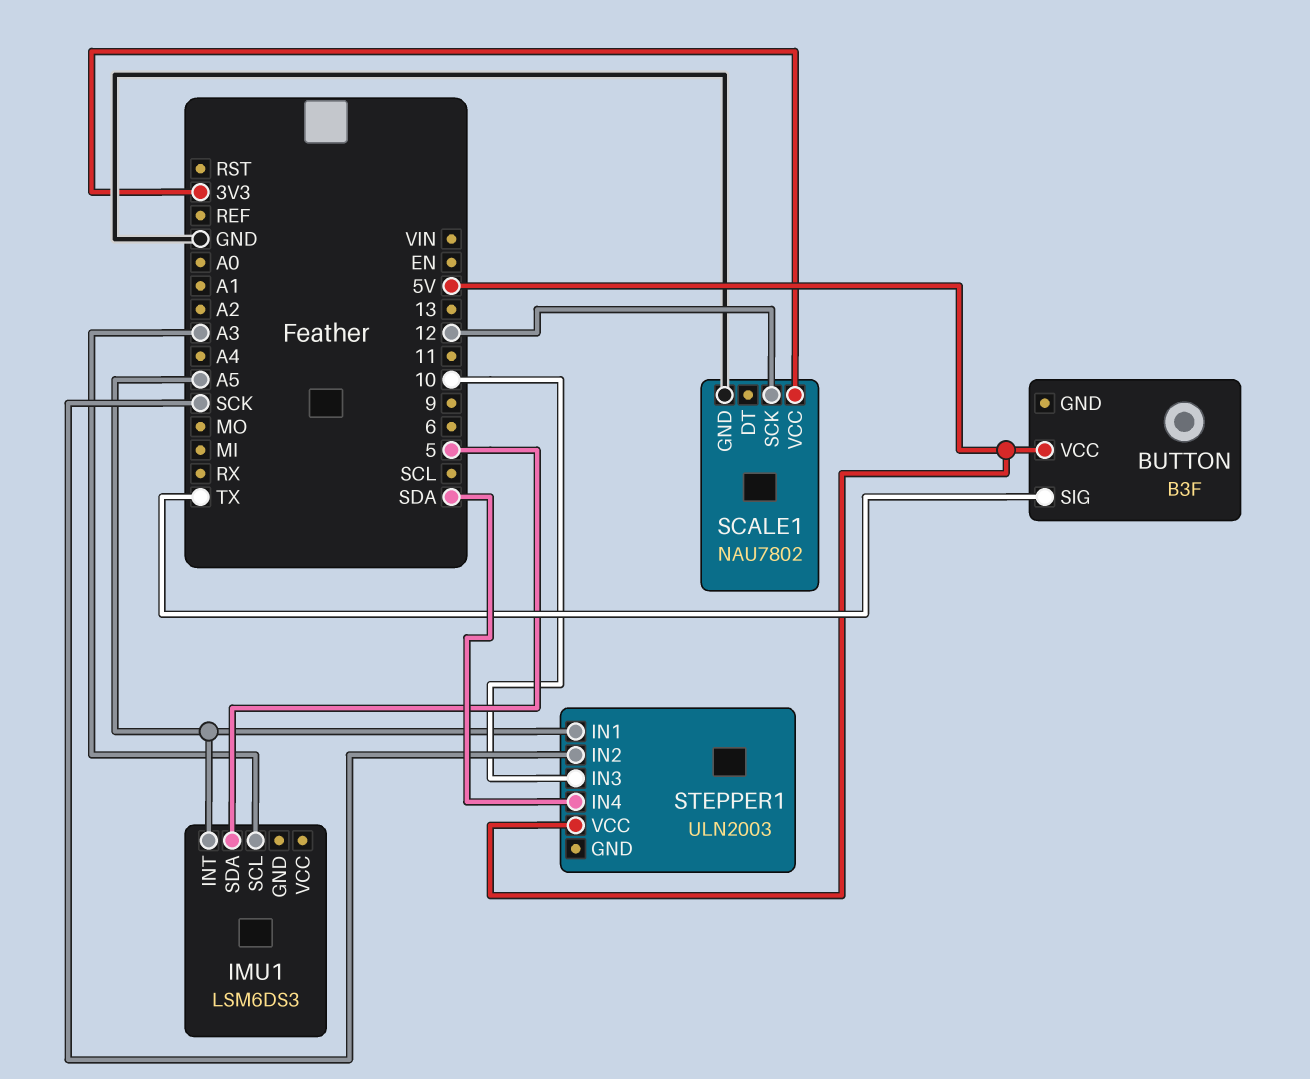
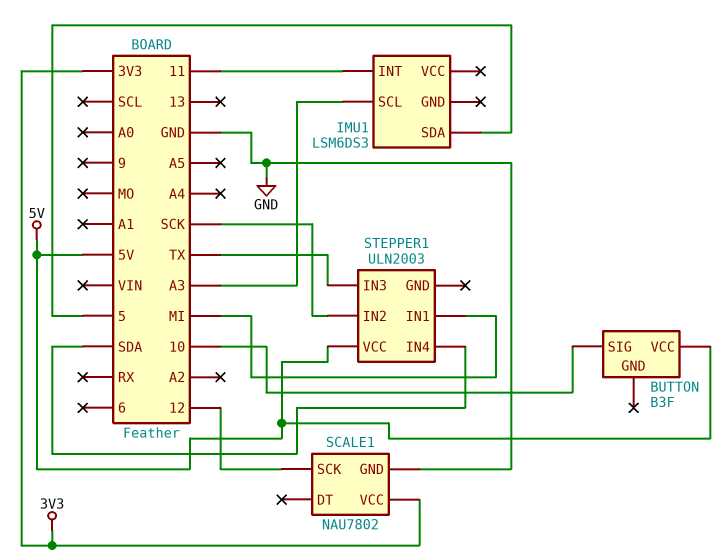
BUTTON pin SIG: TX -> 10
IMU1 pin INT: A5 -> 11
STEPPER1 pin IN1: A5 -> MI
STEPPER1 pin IN3: 10 -> TX

